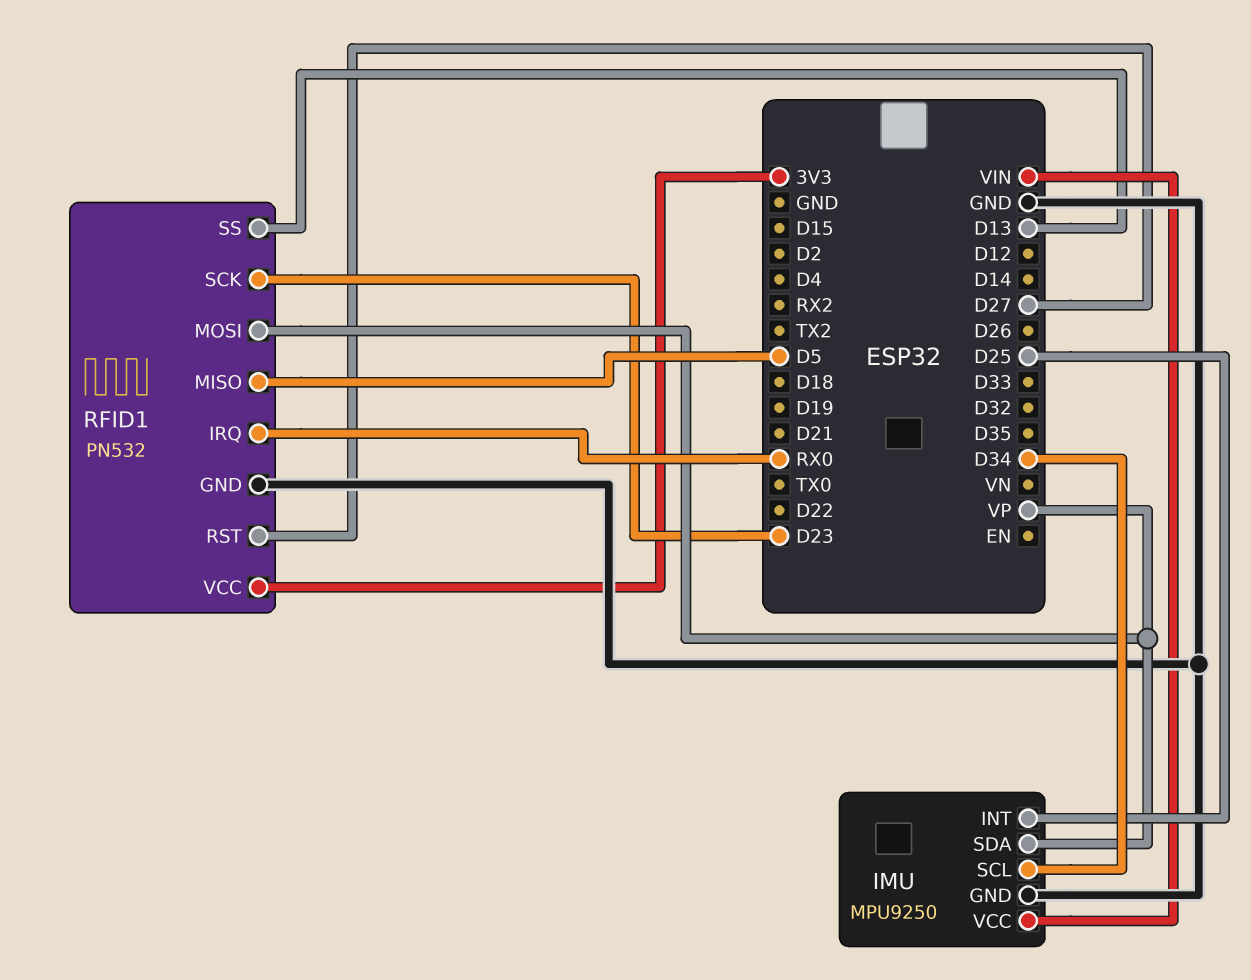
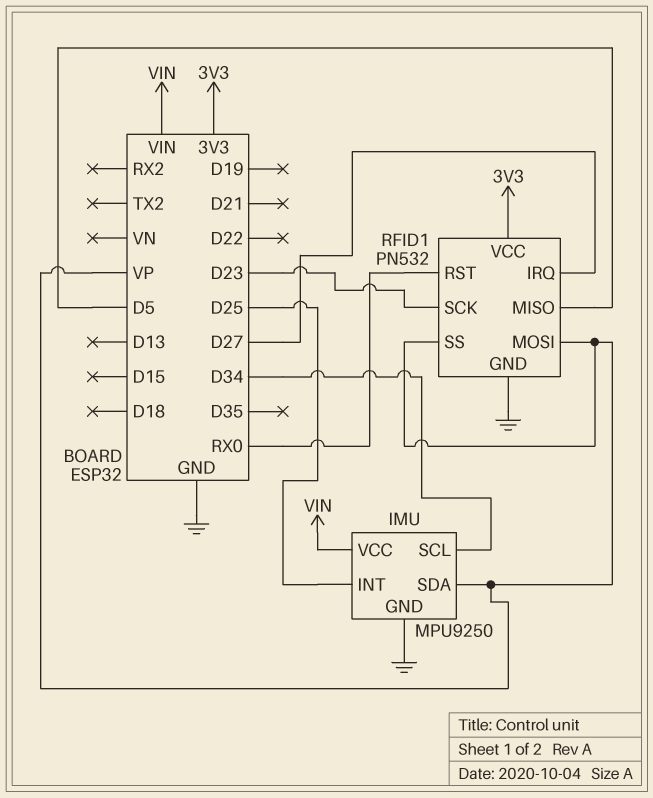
RFID1 pin IRQ: RX0 -> D27
RFID1 pin RST: D27 -> RX0
RFID1 pin SS: D13 -> VP

